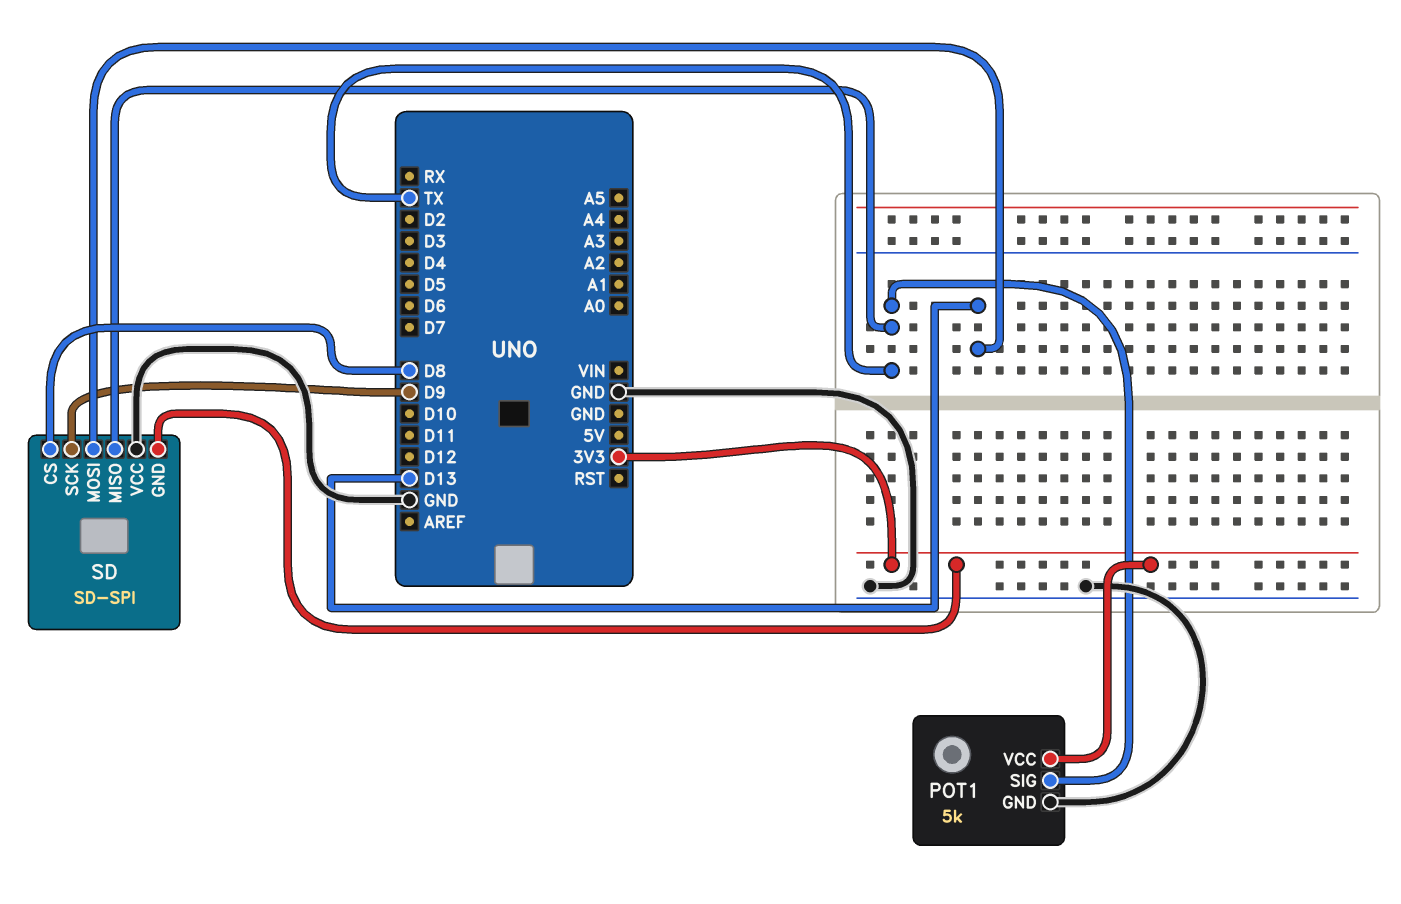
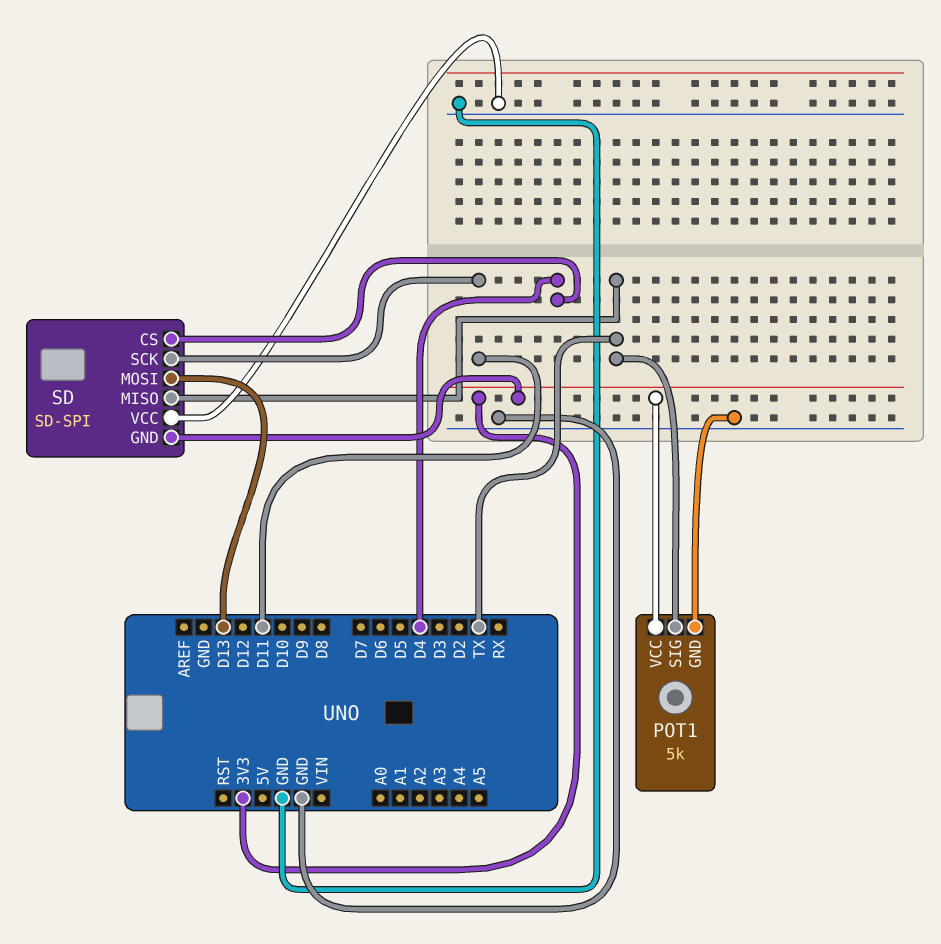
SD pin CS: D8 -> D4
SD pin SCK: D9 -> D11

